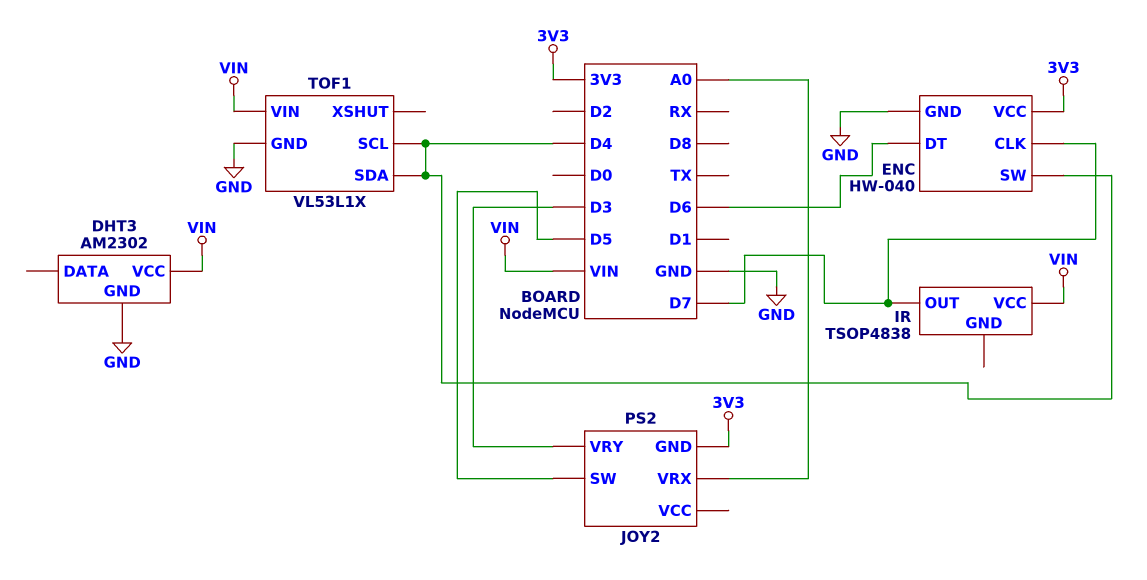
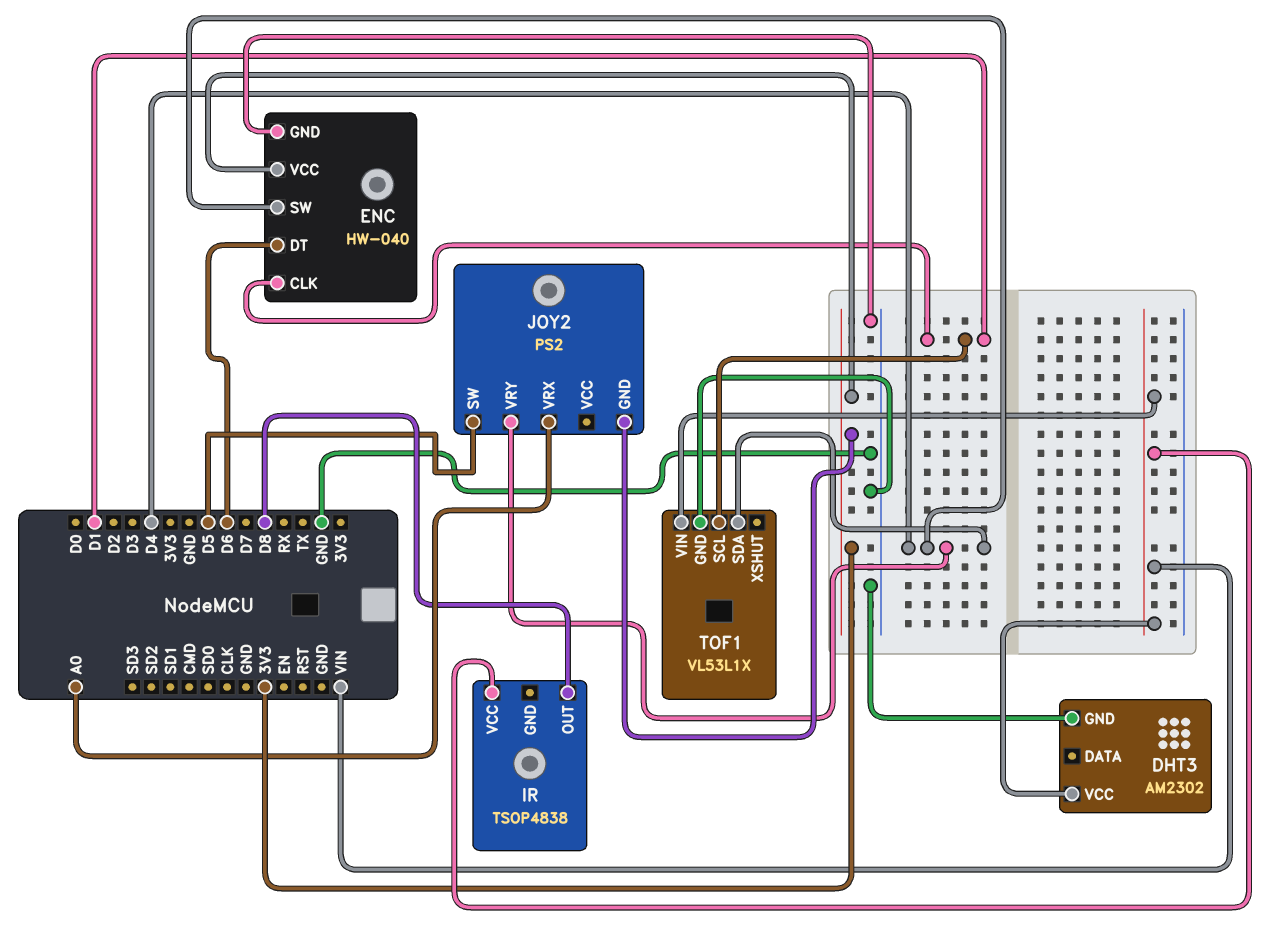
ENC pin CLK: D7 -> D1
IR pin OUT: D7 -> D8
JOY2 pin VRY: D3 -> D4
TOF1 pin SCL: D4 -> D1

